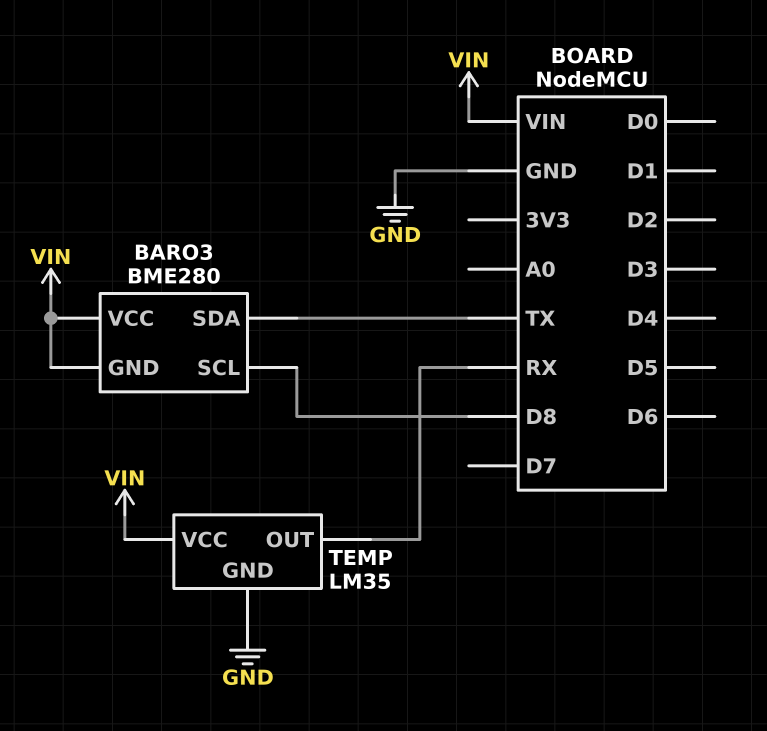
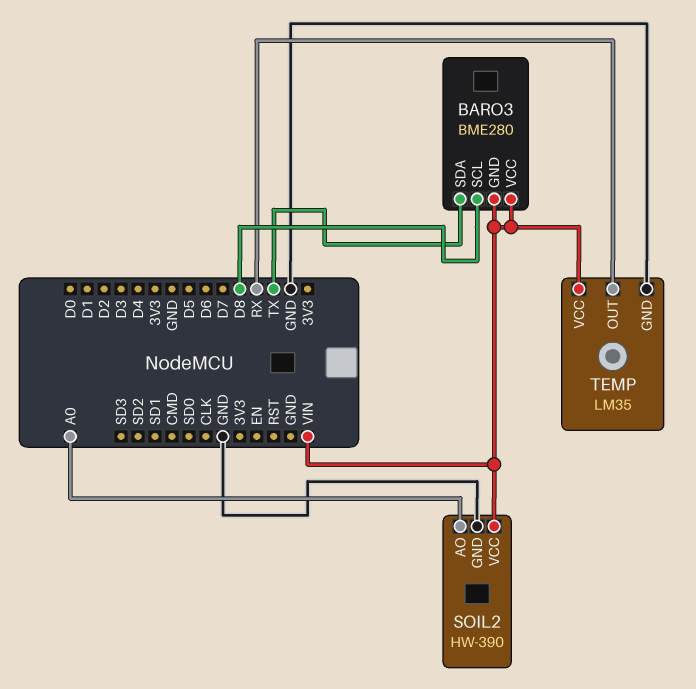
SOIL2: none -> HW-390
SOIL2 pin AO: none -> A0
SOIL2 pin GND: none -> GND
SOIL2 pin VCC: none -> VIN

